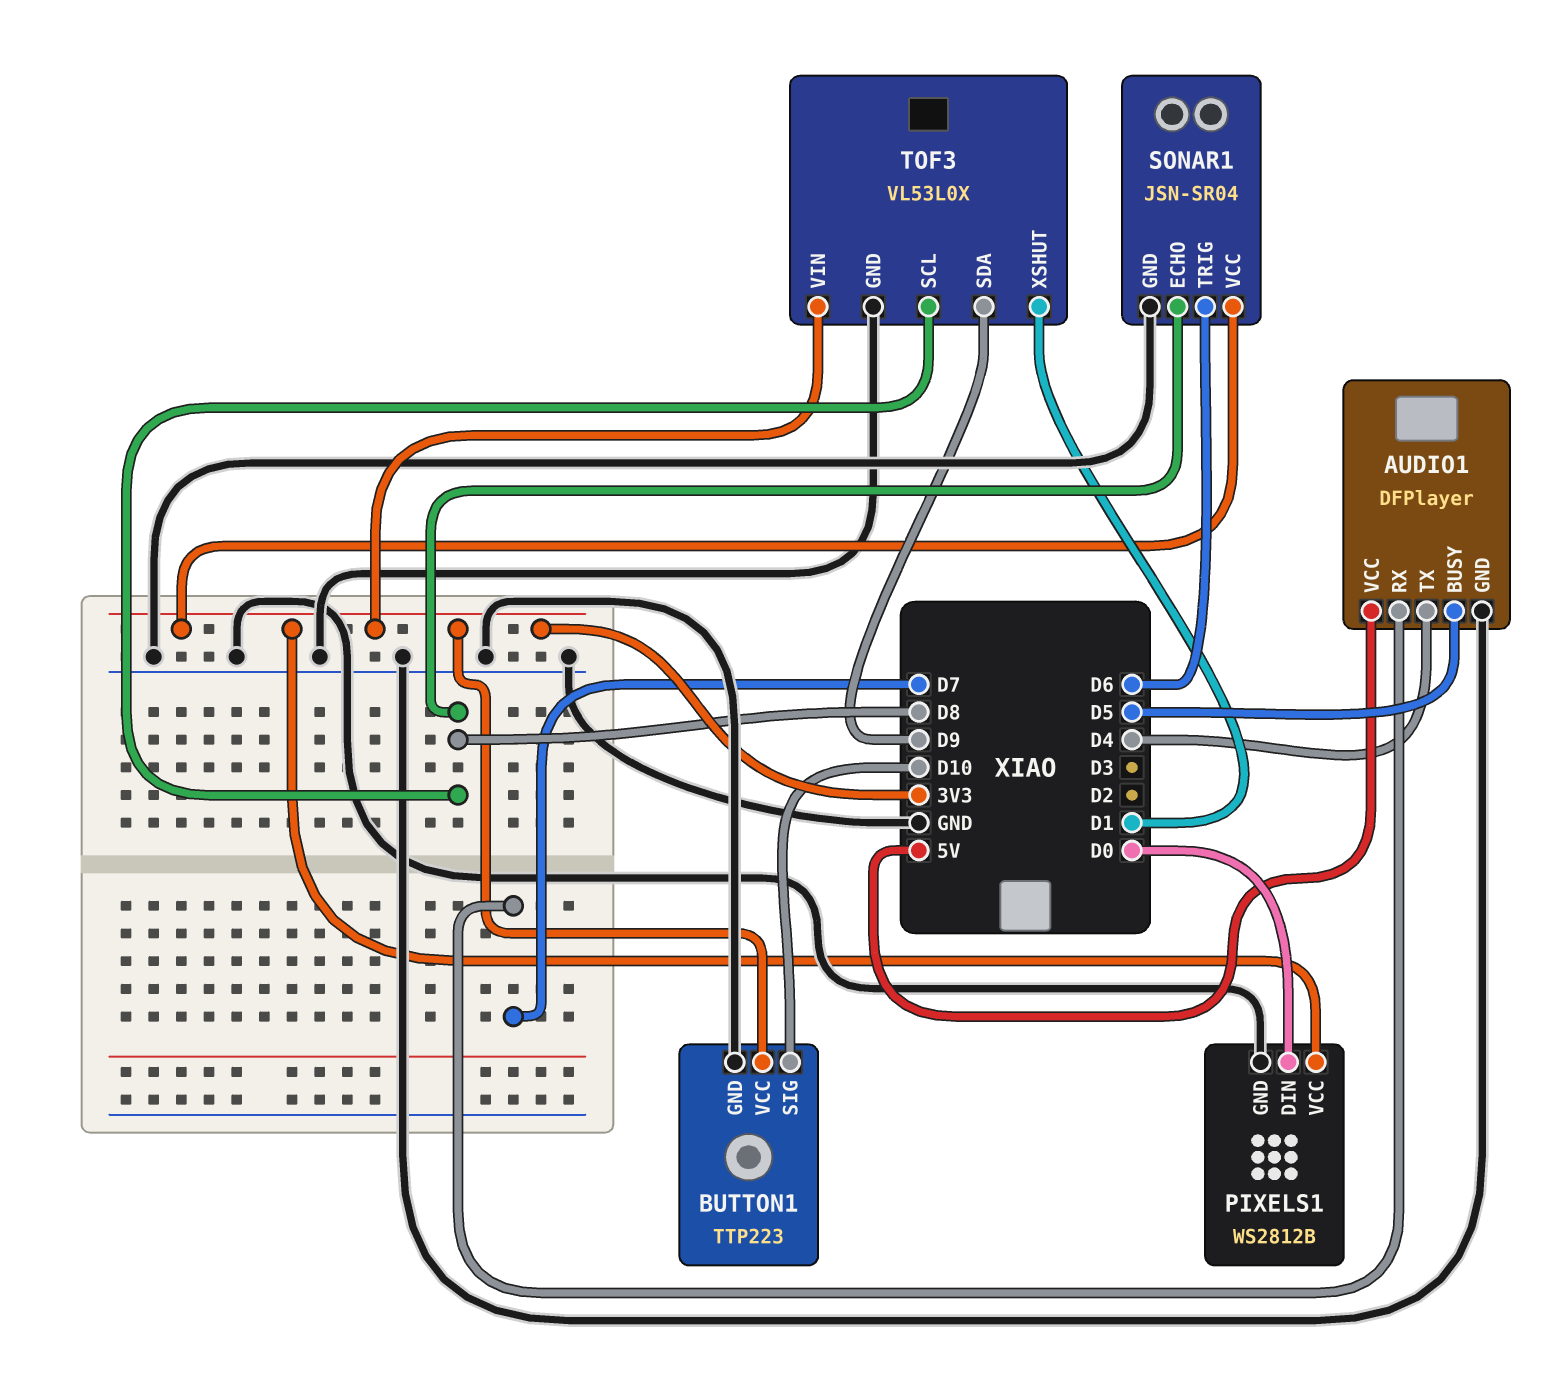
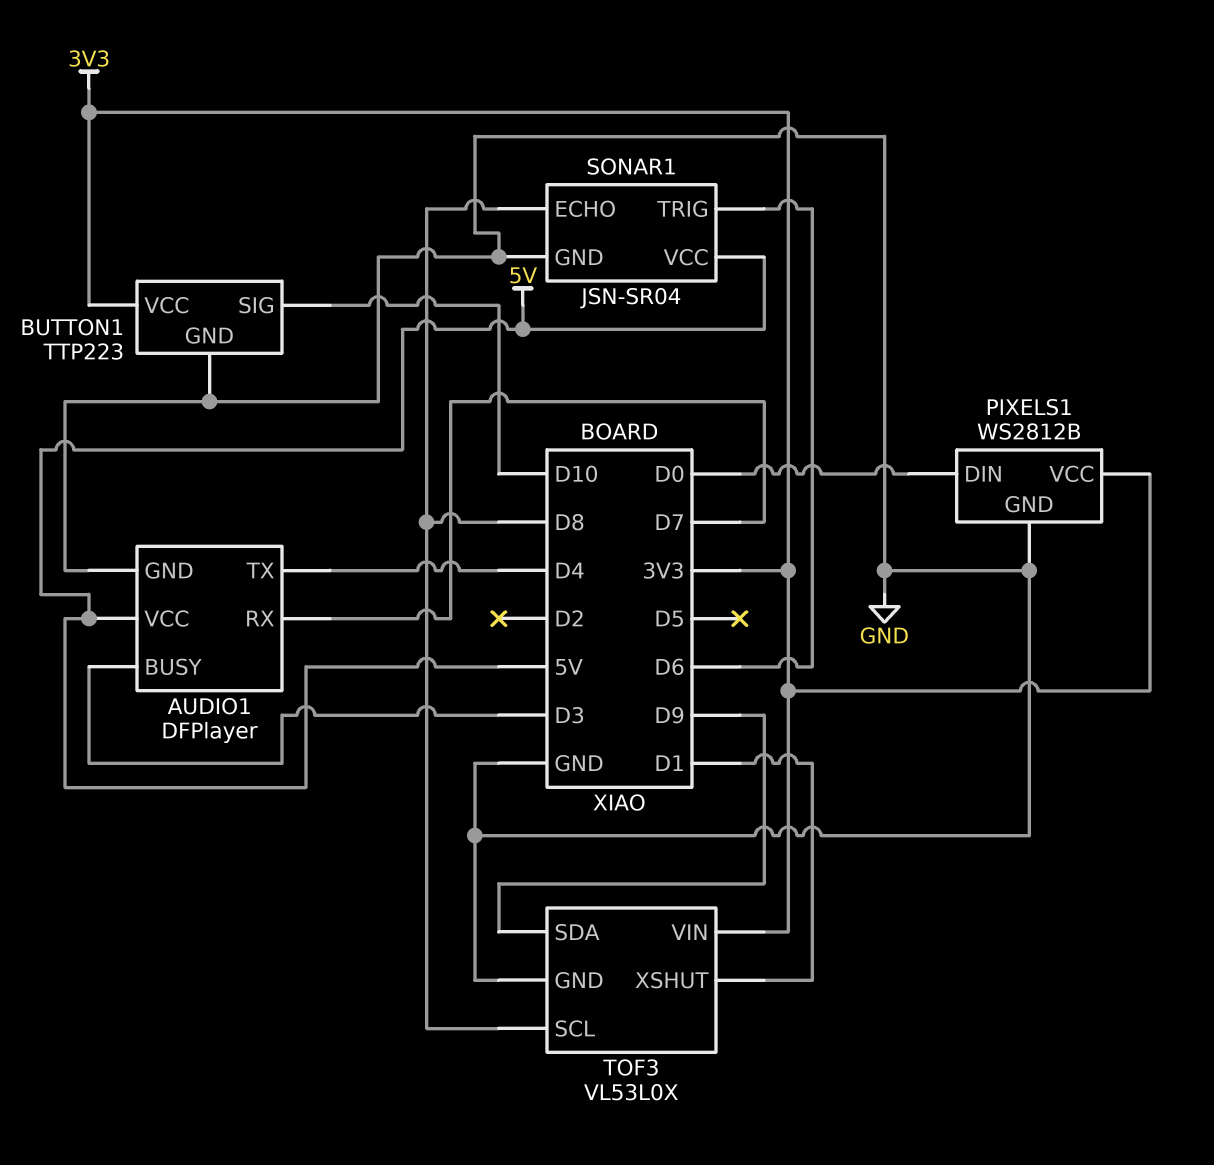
AUDIO1 pin BUSY: D5 -> D3
SONAR1 pin VCC: 3V3 -> 5V

